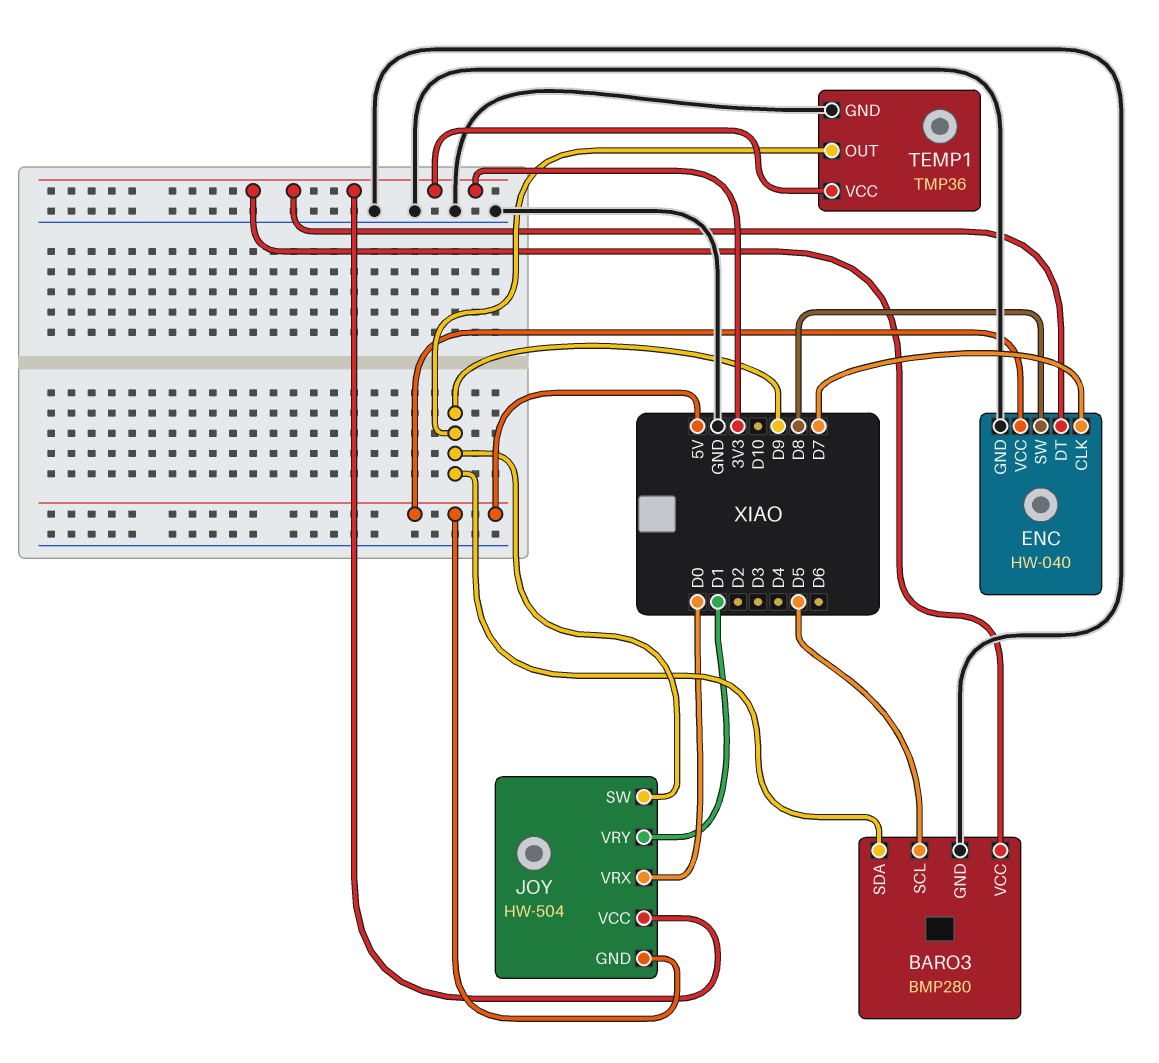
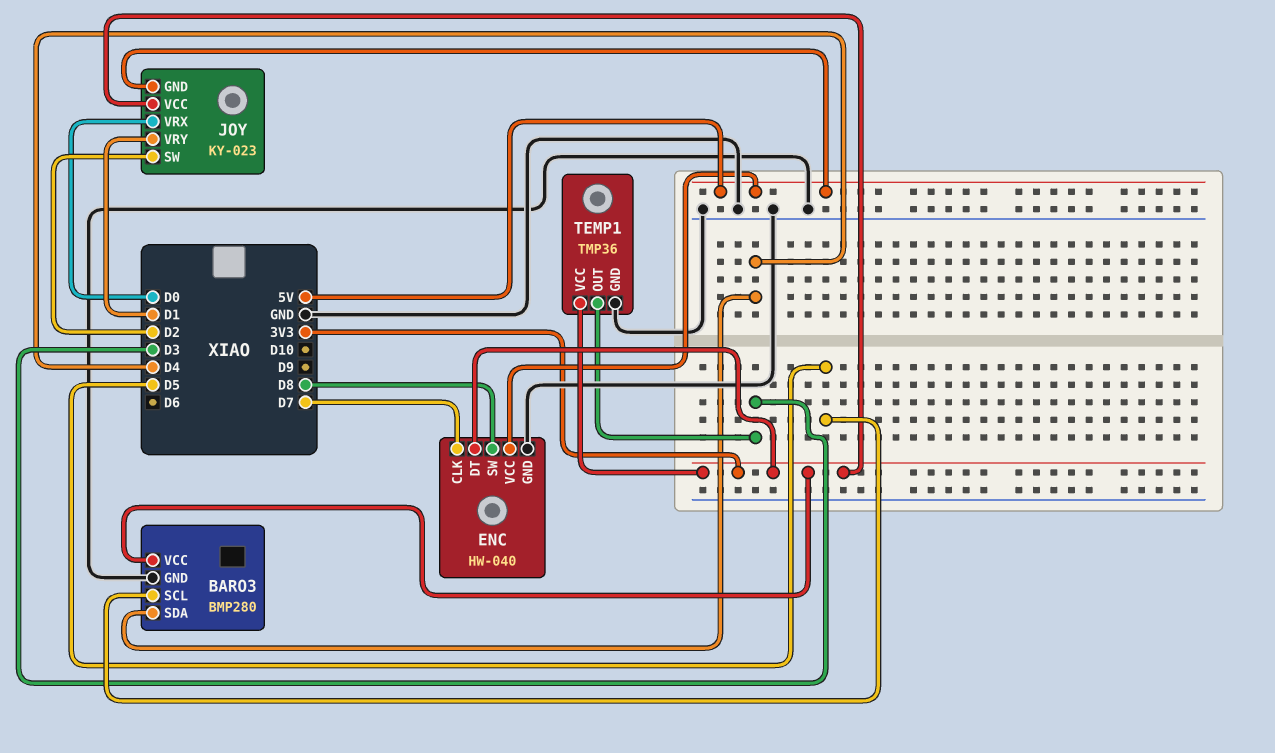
BARO3 pin SDA: D9 -> D4
JOY: HW-504 -> KY-023
JOY pin SW: D9 -> D2
TEMP1 pin OUT: D9 -> D3

